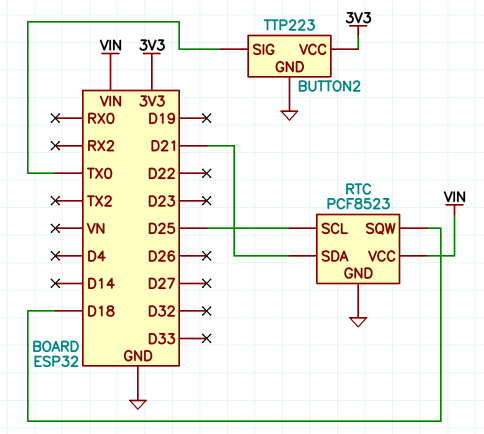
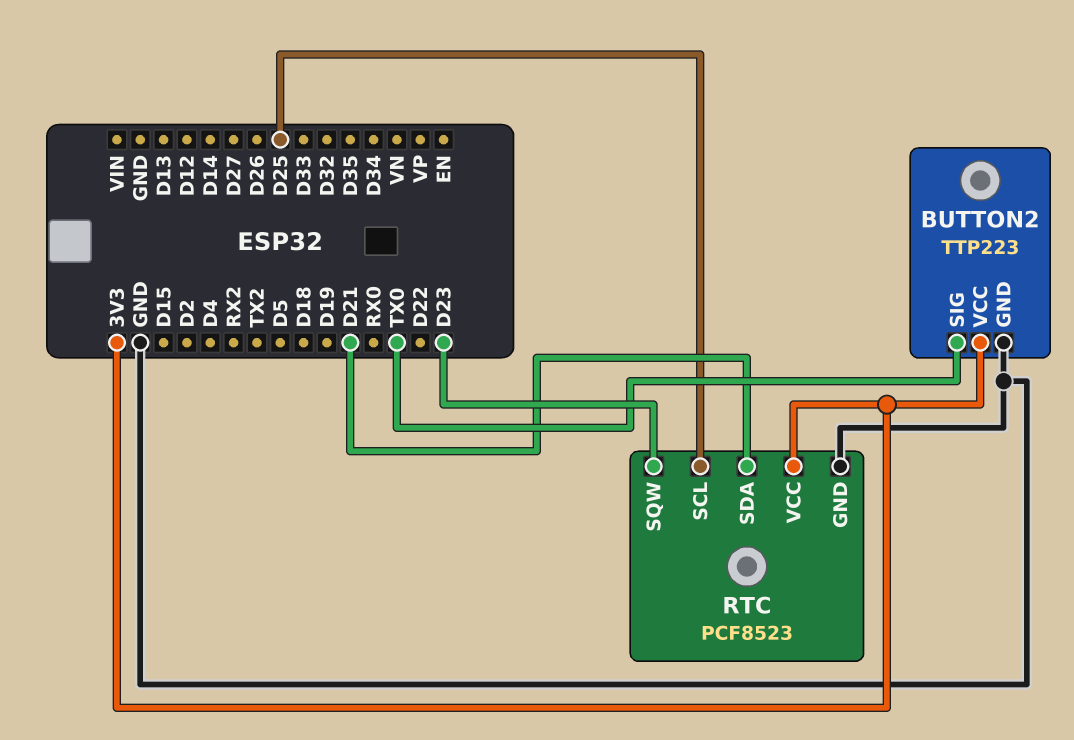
RTC pin SQW: D18 -> D23
RTC pin VCC: VIN -> 3V3

